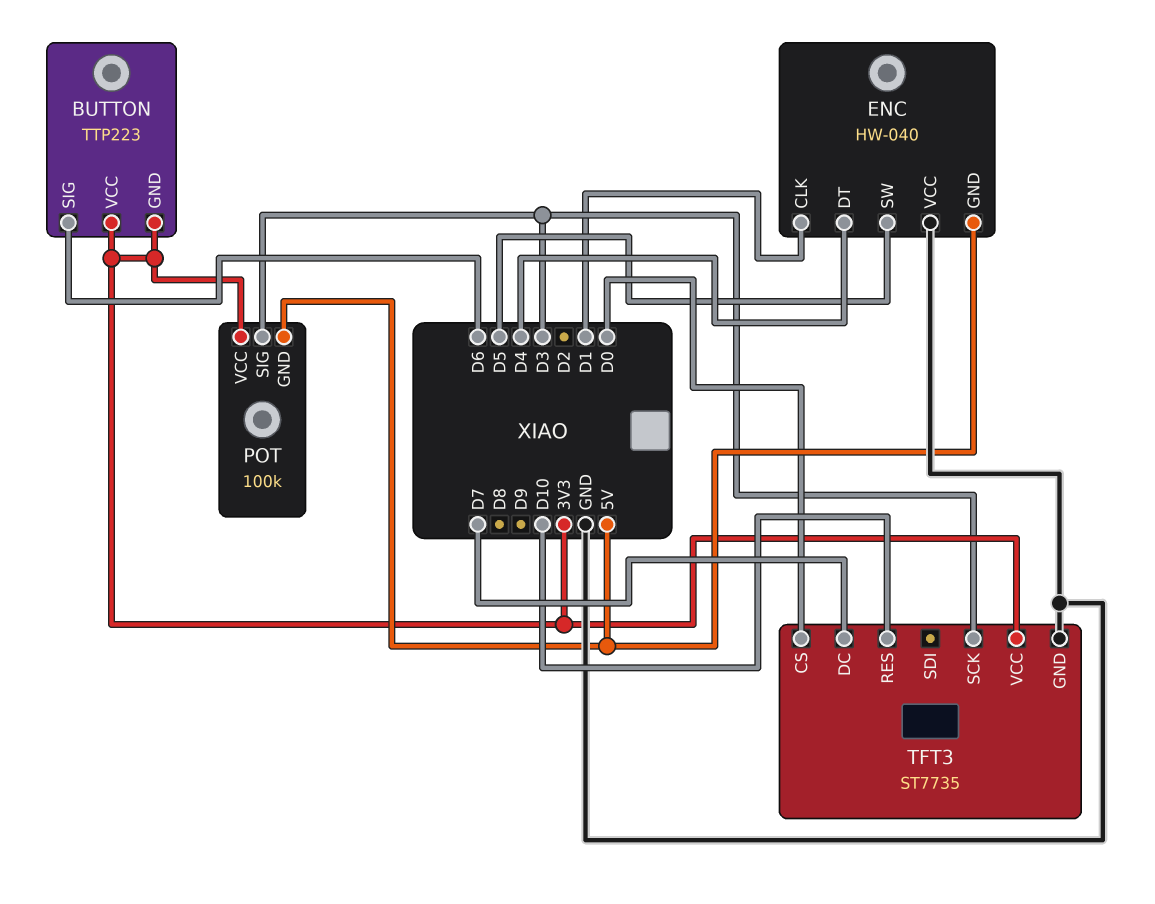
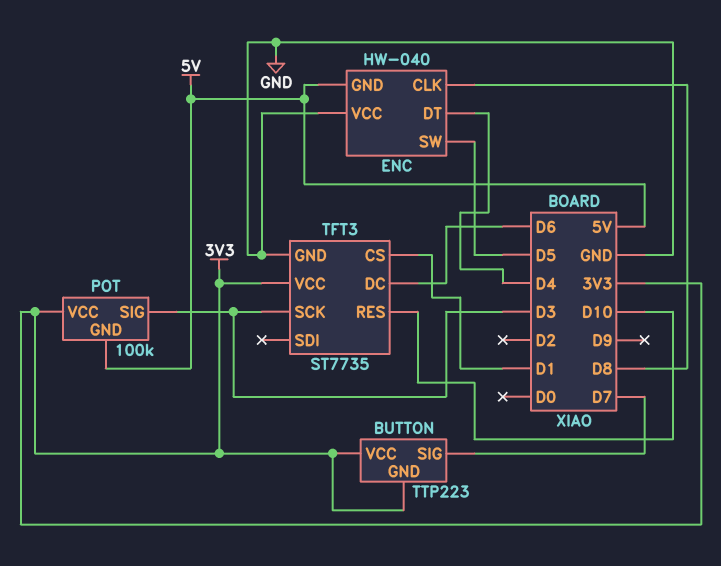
BUTTON pin SIG: D6 -> D7
ENC pin CLK: D1 -> D8
TFT3 pin CS: D0 -> D1
TFT3 pin DC: D7 -> D6

